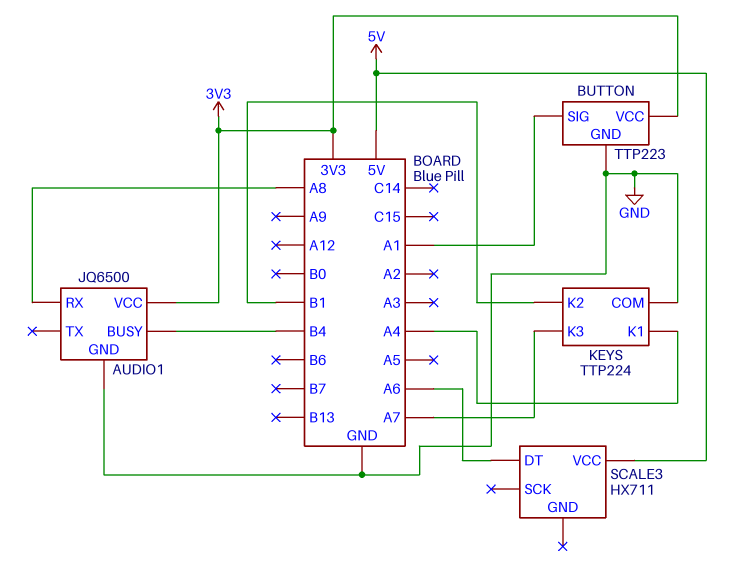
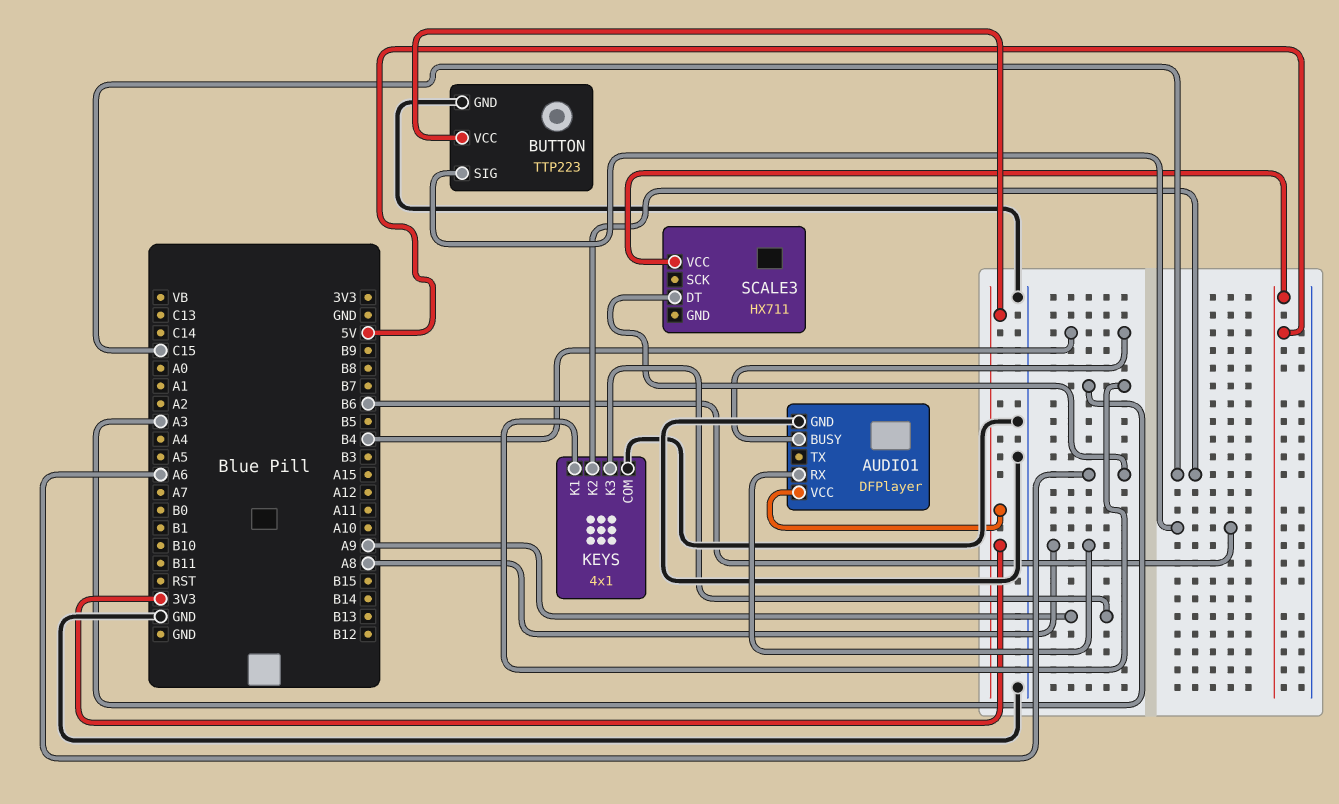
AUDIO1: JQ6500 -> DFPlayer
BUTTON pin SIG: A1 -> B6
KEYS: TTP224 -> 4x1
KEYS pin K1: A4 -> A3
KEYS pin K2: B1 -> C15
KEYS pin K3: A7 -> A9

